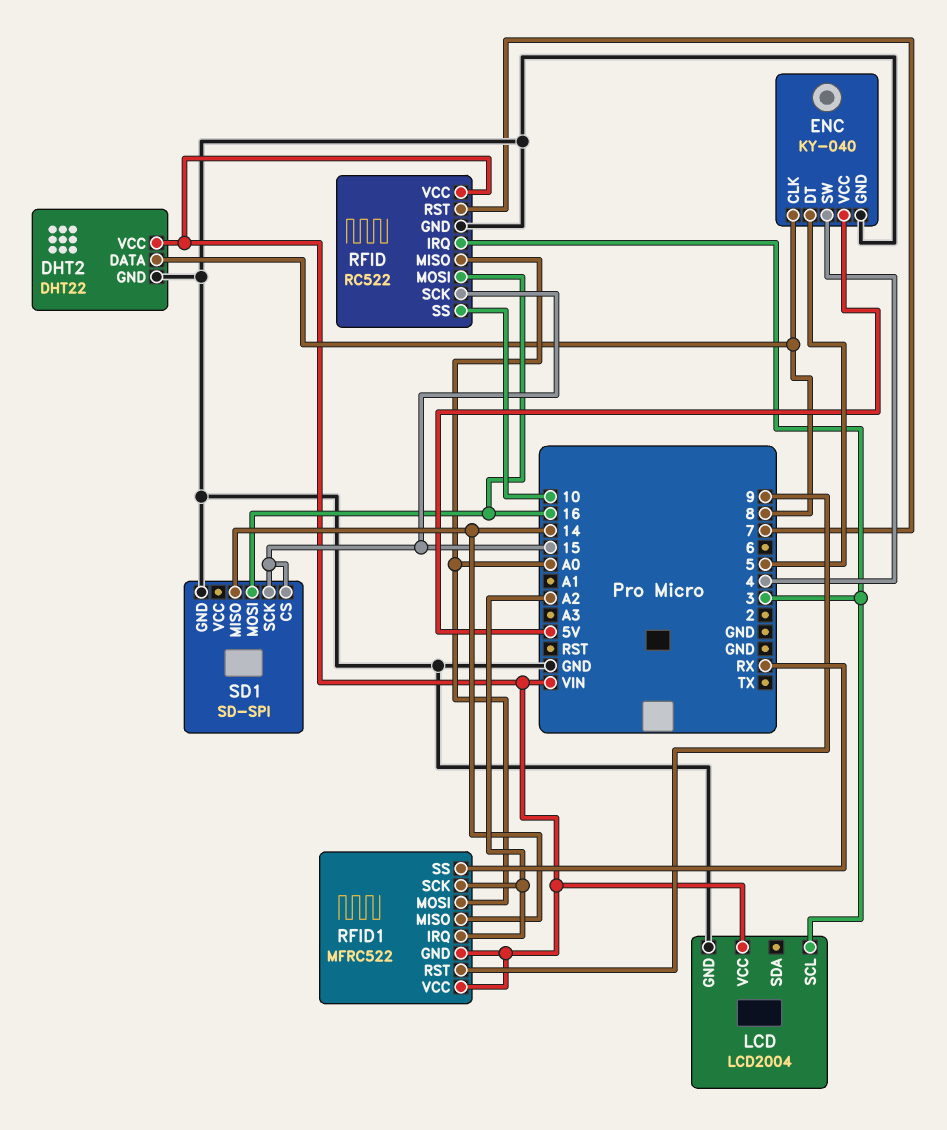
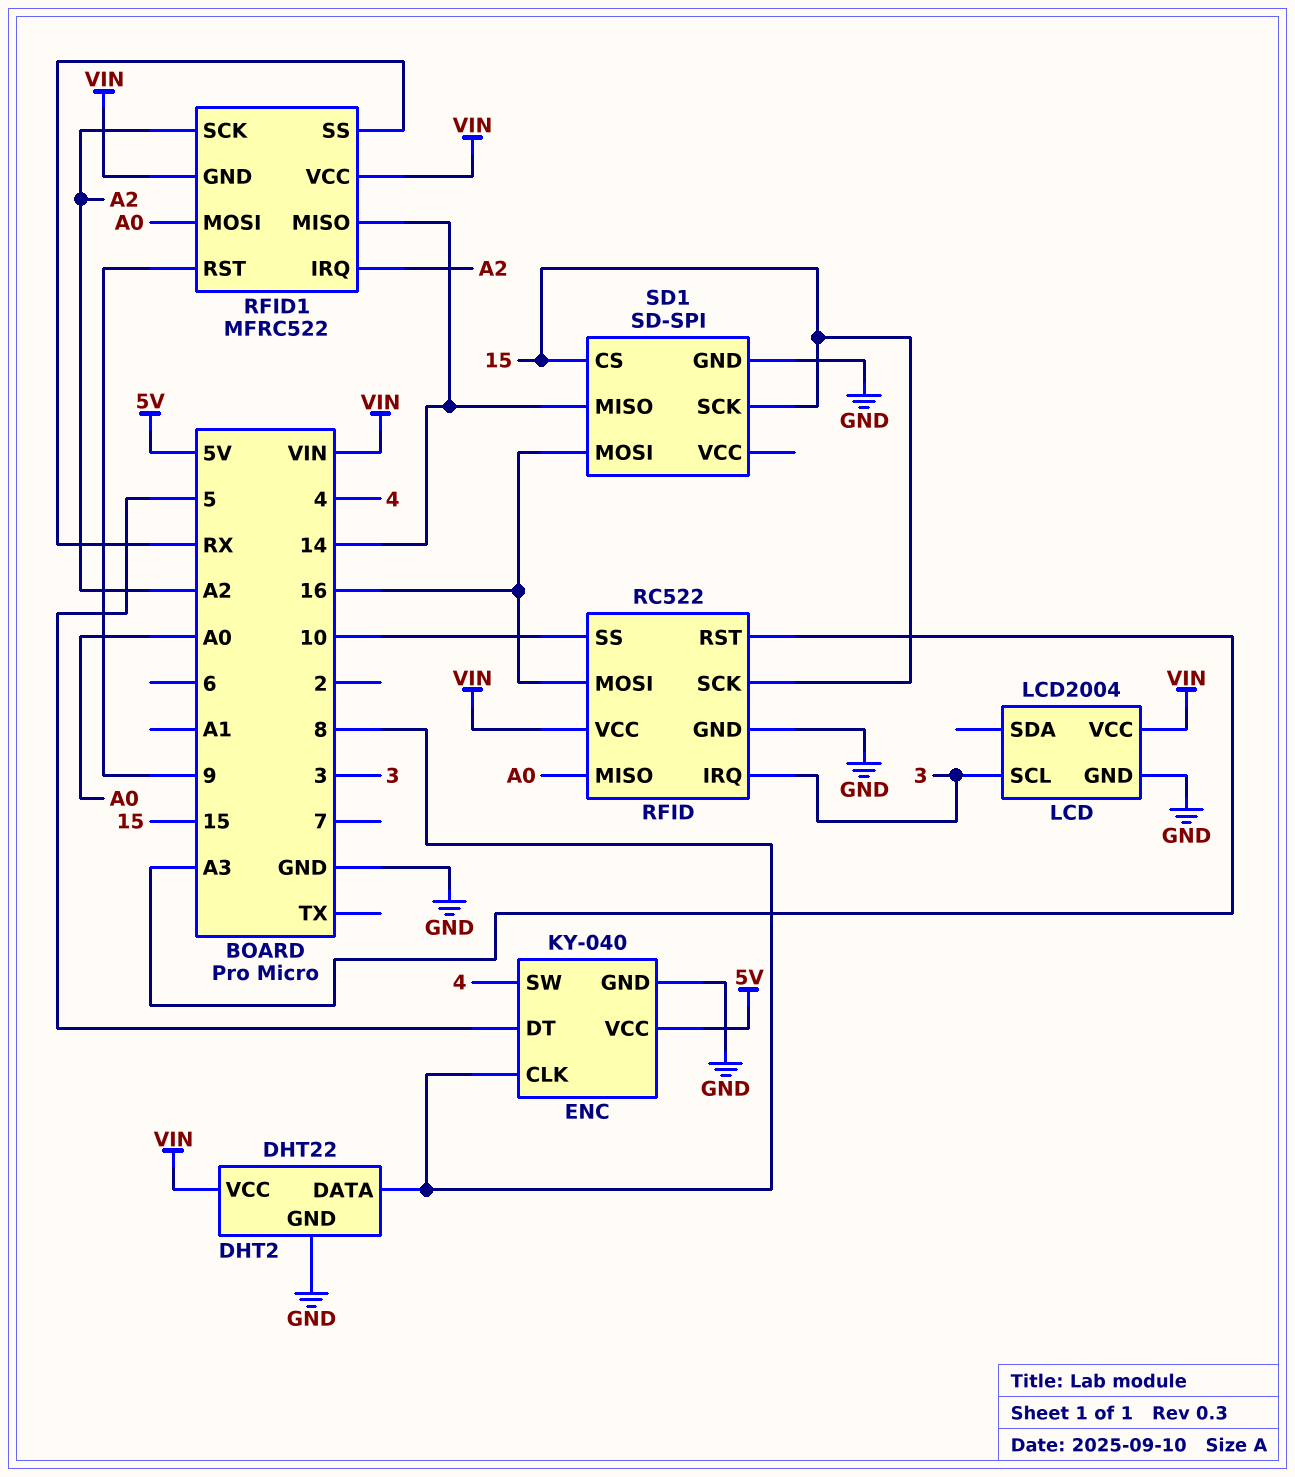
RFID pin RST: 7 -> A3

